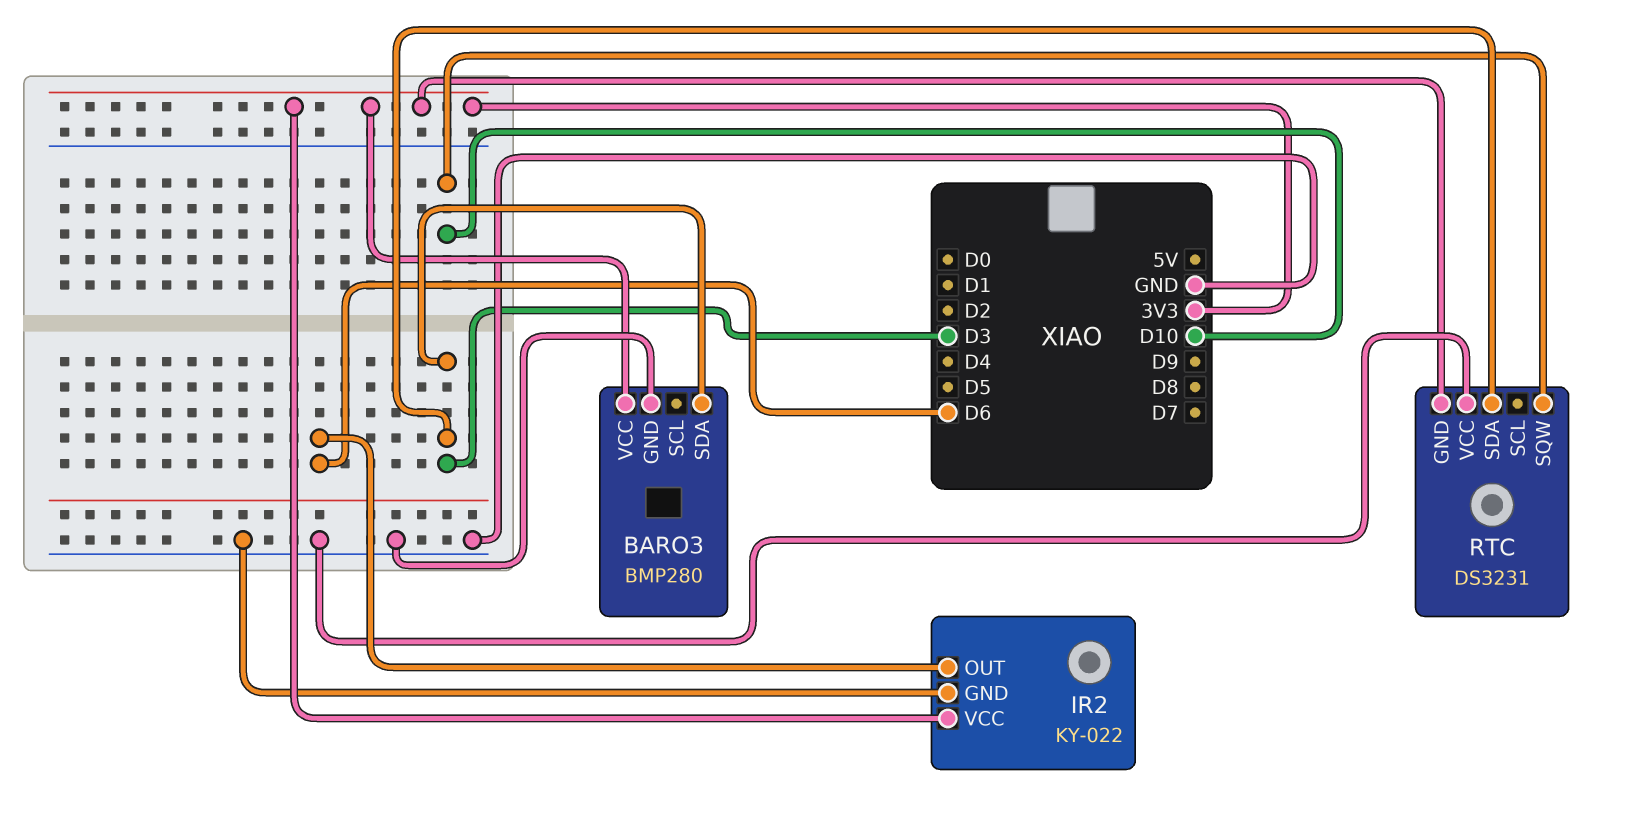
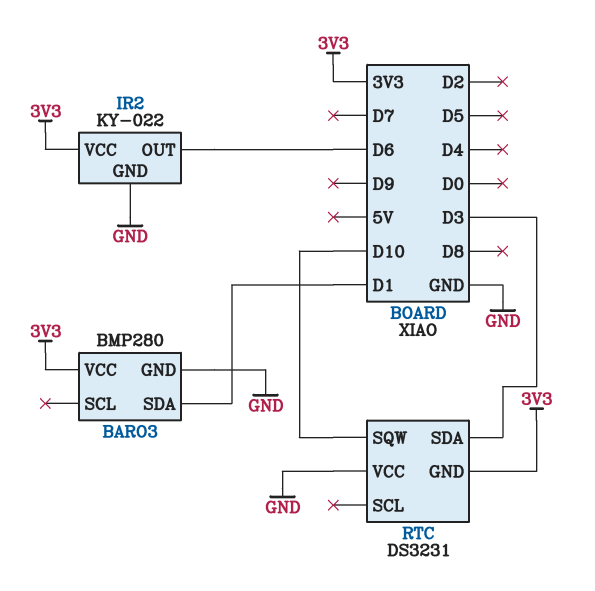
BARO3 pin SDA: D3 -> D1

